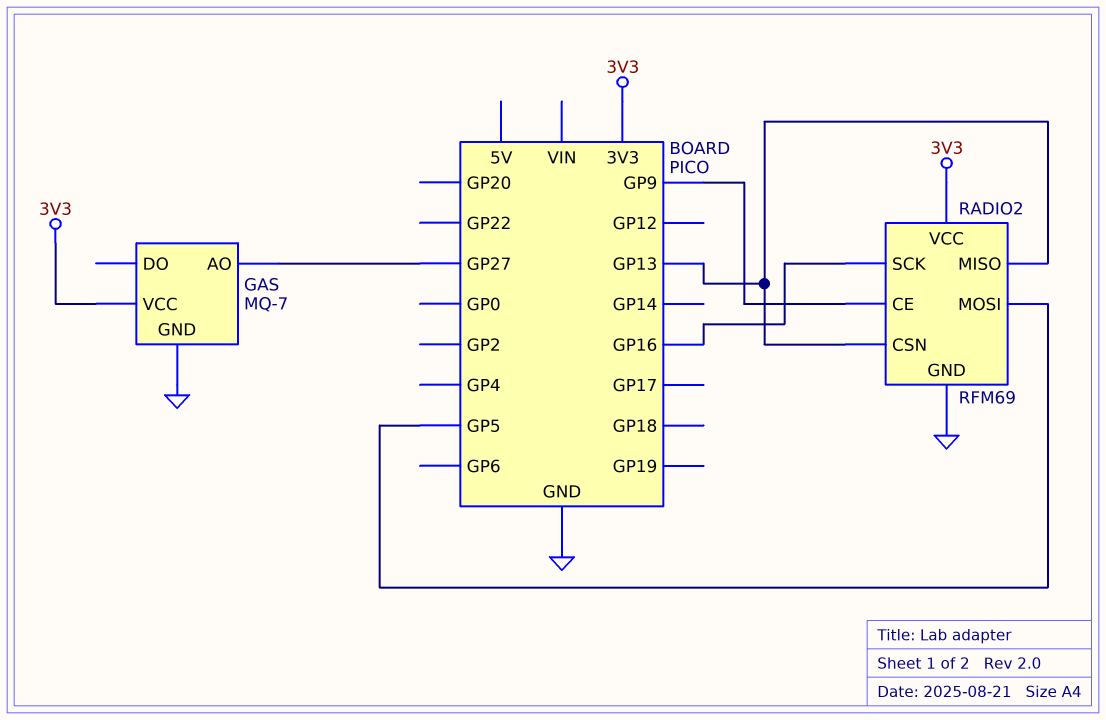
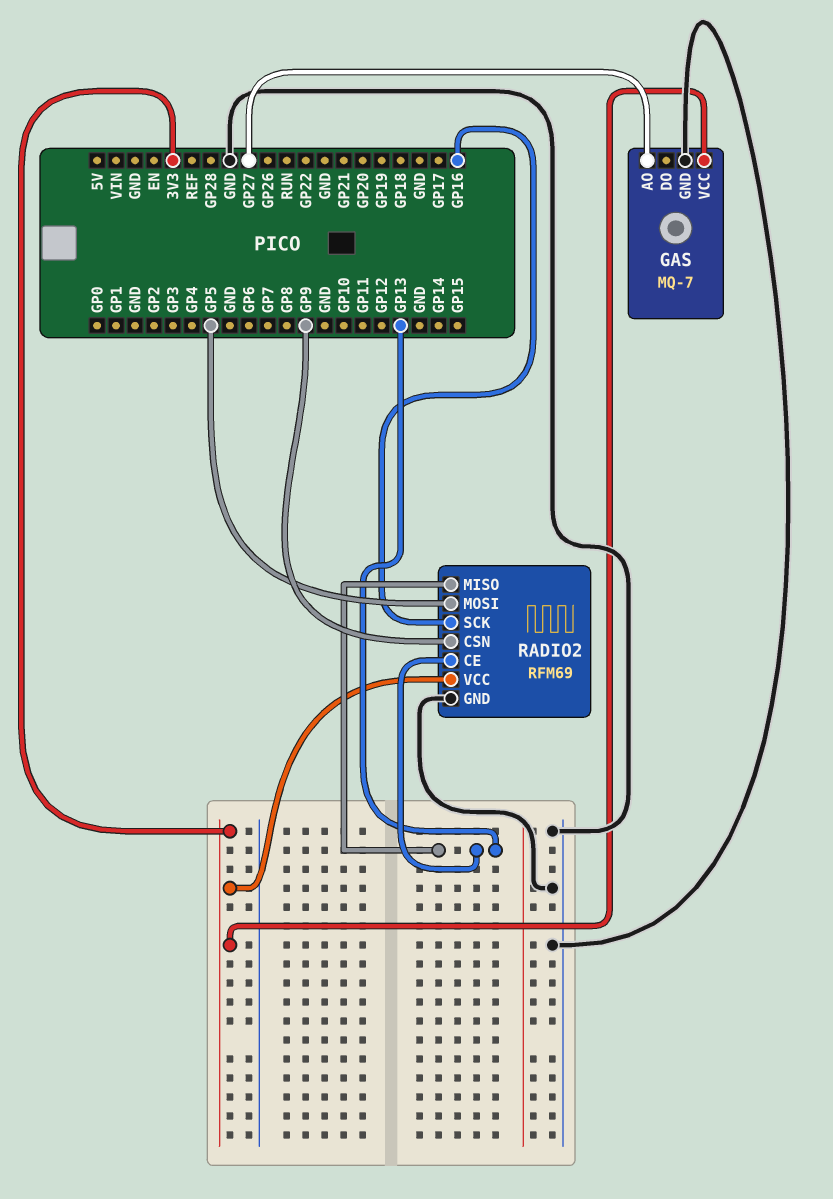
RADIO2 pin CE: GP9 -> GP13
RADIO2 pin CSN: GP13 -> GP9

